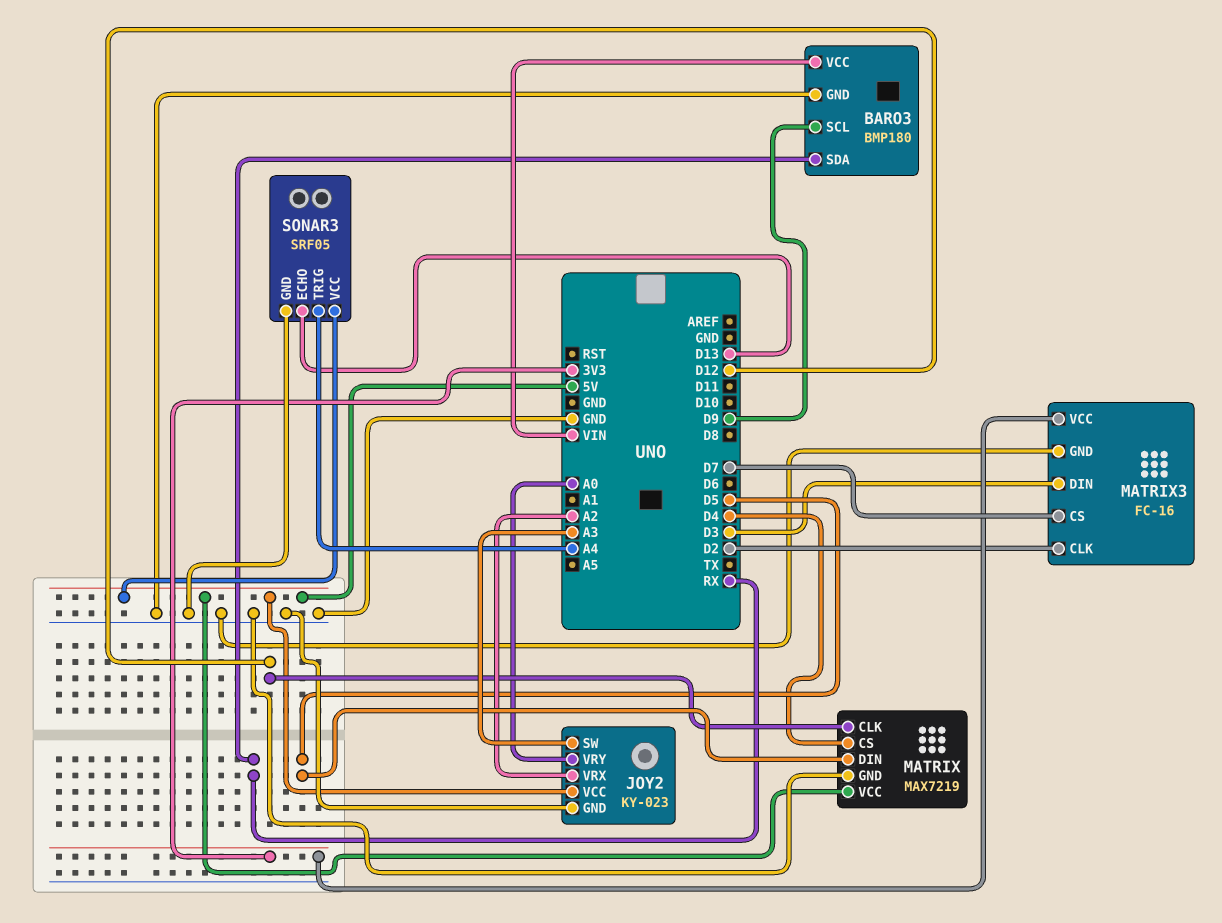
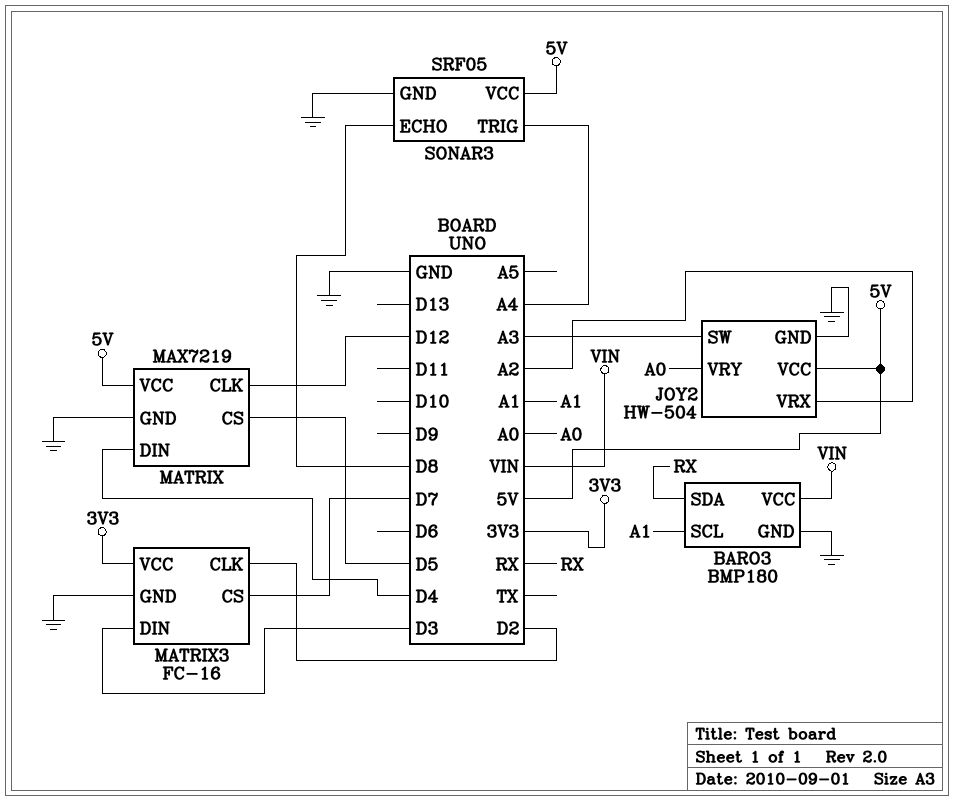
BARO3 pin SCL: D9 -> A1
JOY2: KY-023 -> HW-504
MATRIX pin CS: D4 -> D5
MATRIX pin DIN: D5 -> D4
SONAR3 pin ECHO: D13 -> D8

